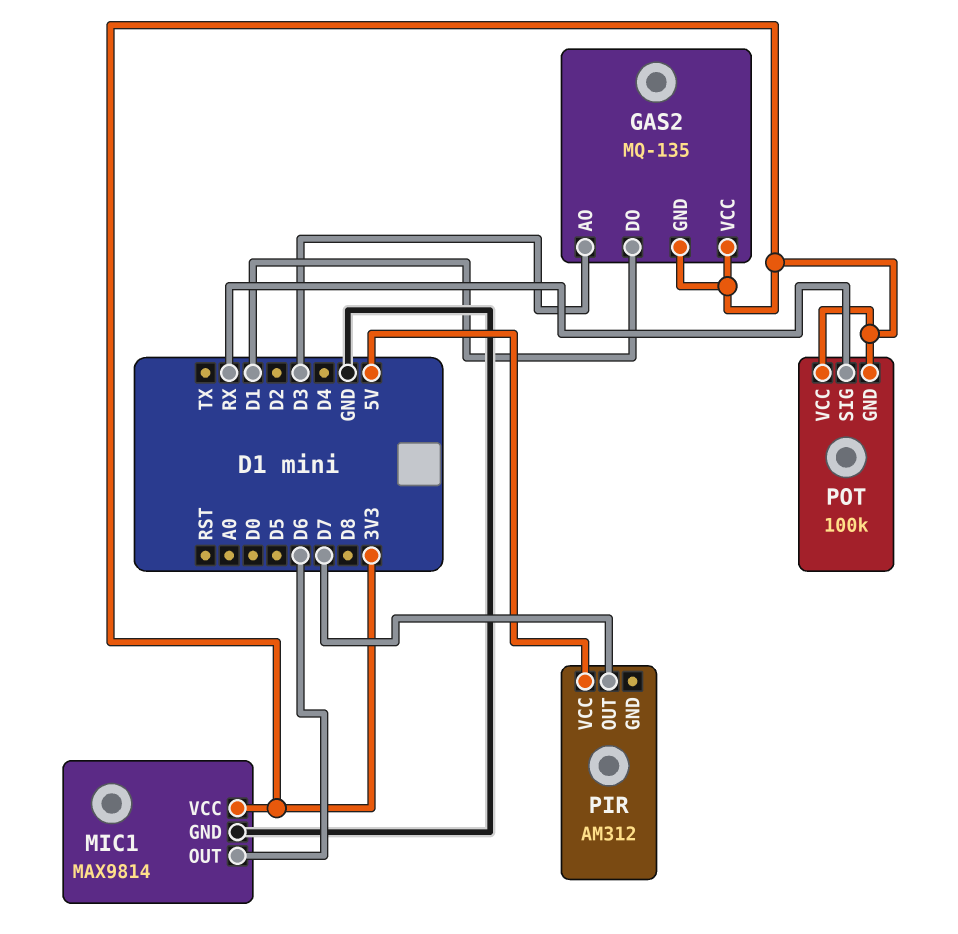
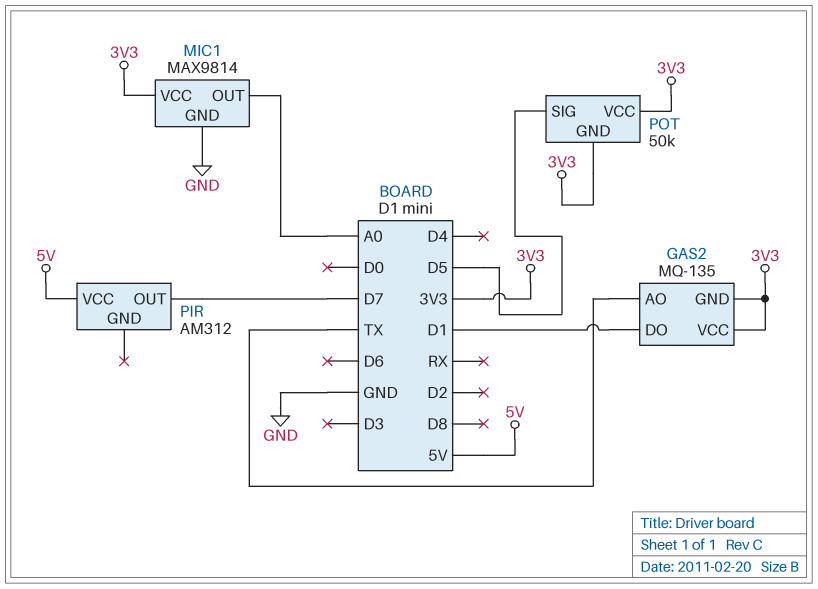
GAS2 pin AO: D3 -> TX
MIC1 pin OUT: D6 -> A0
POT: 100k -> 50k
POT pin SIG: RX -> D5

